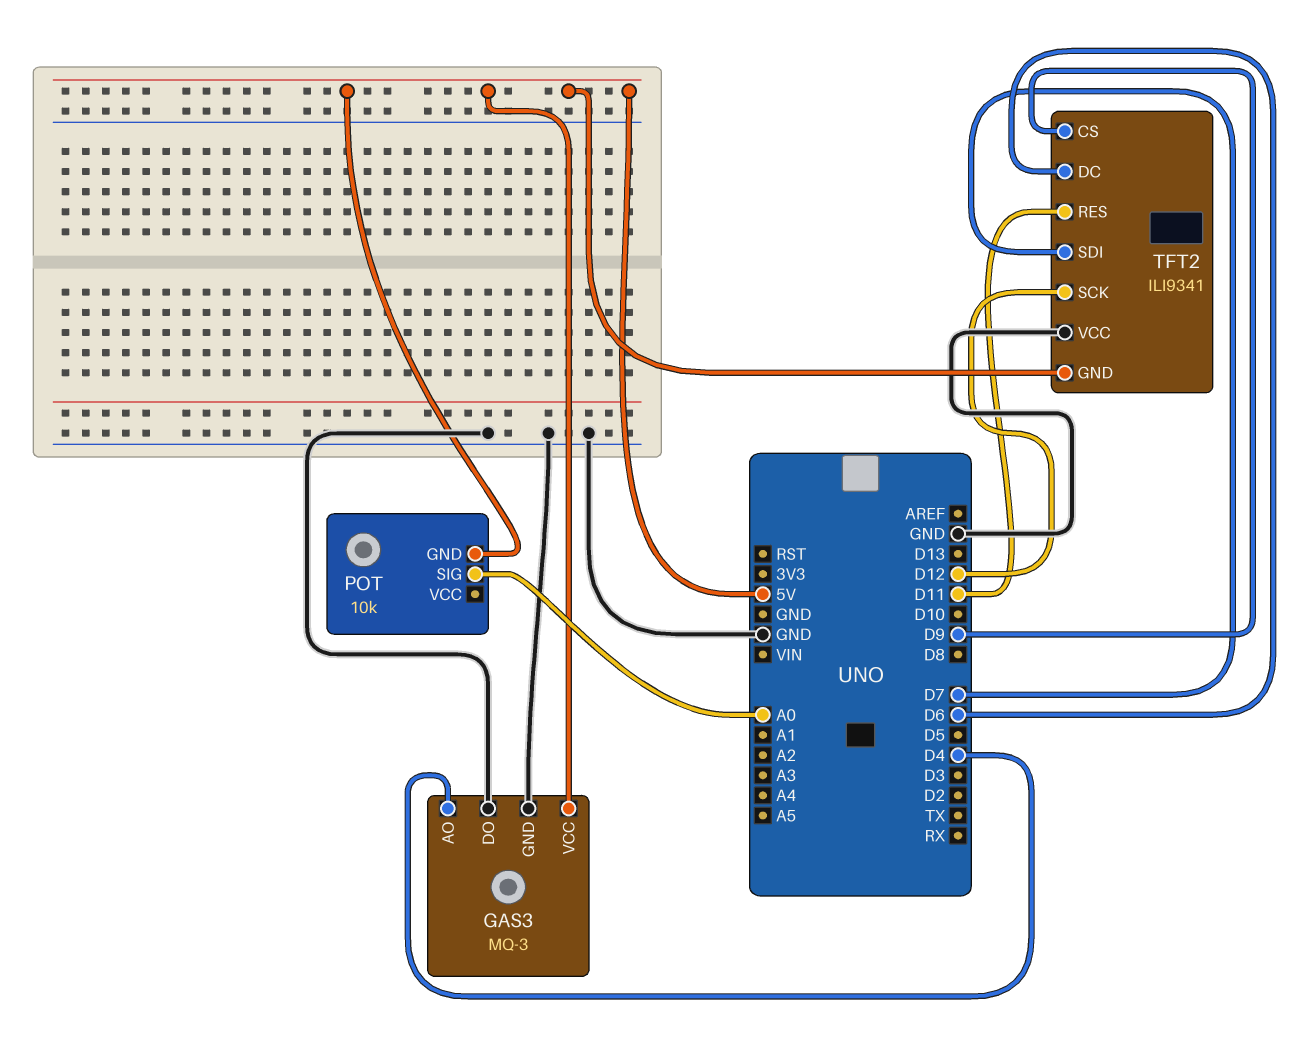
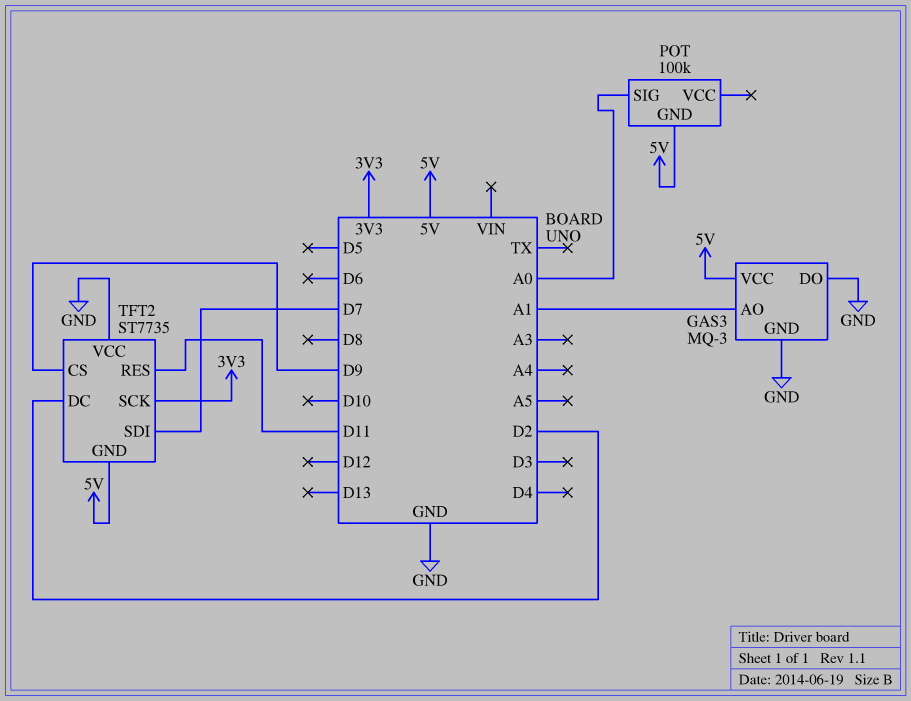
GAS3 pin AO: D4 -> A1
POT: 10k -> 100k
TFT2: ILI9341 -> ST7735
TFT2 pin DC: D6 -> D2
TFT2 pin SCK: D12 -> 3V3

